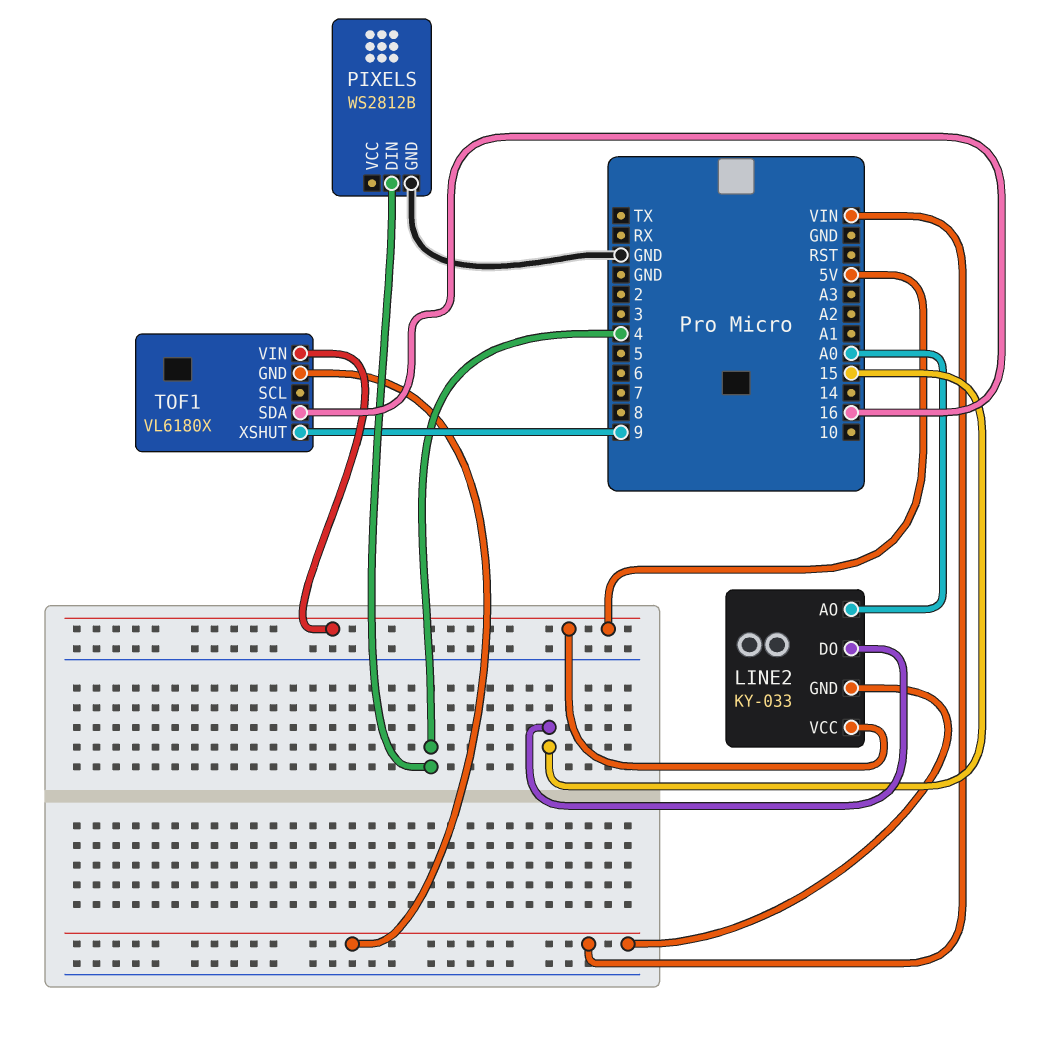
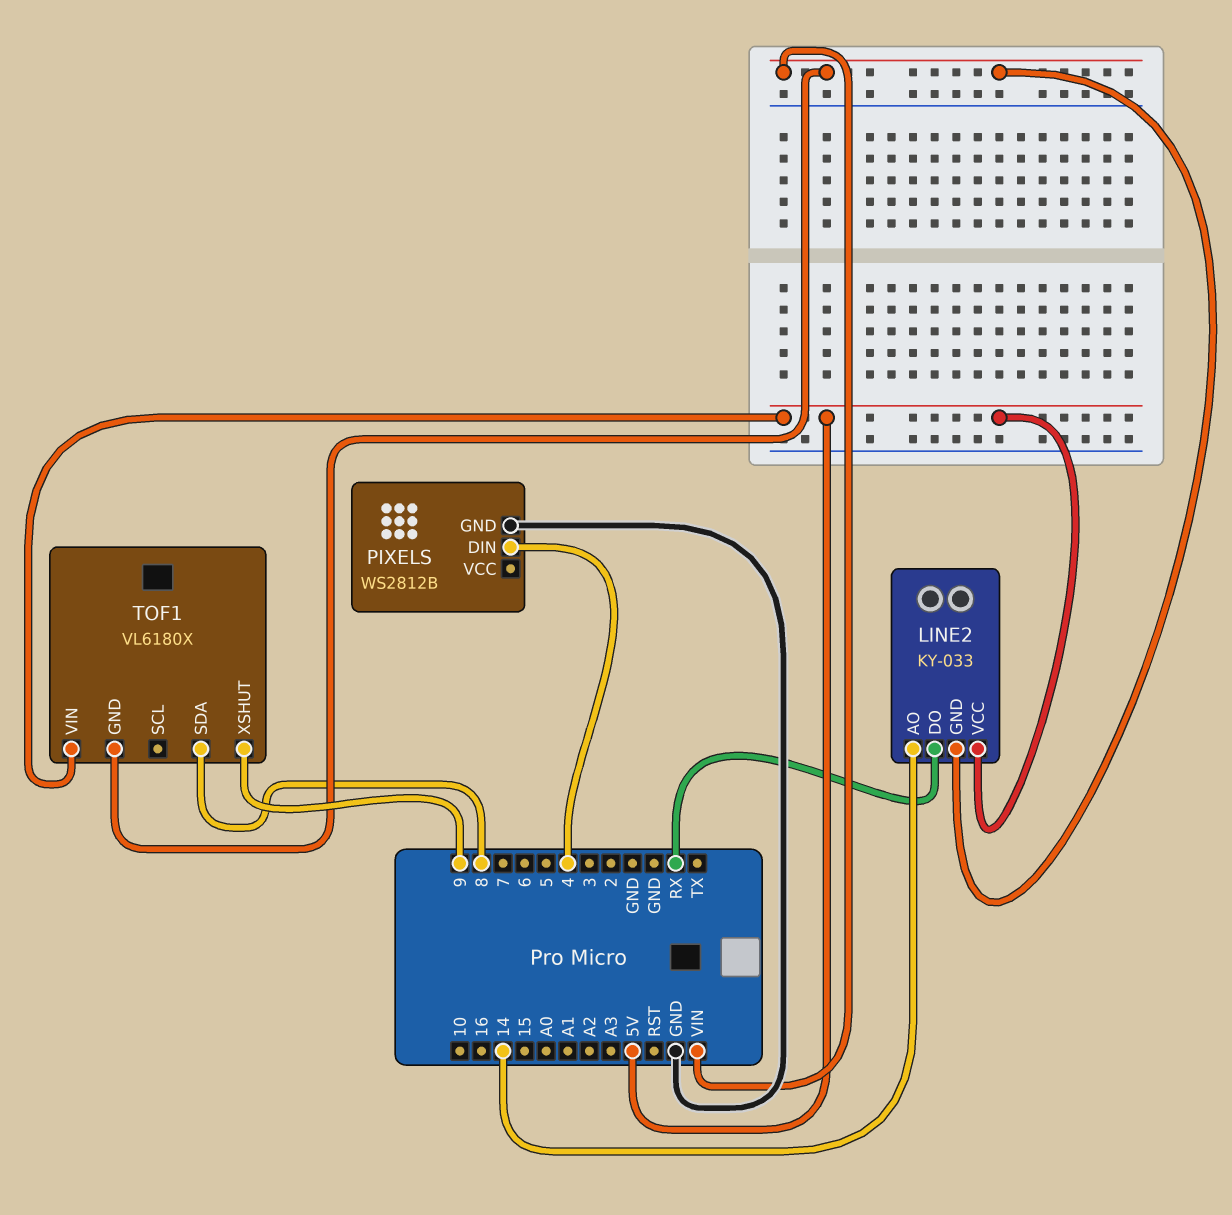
LINE2 pin AO: A0 -> 14
LINE2 pin DO: 15 -> RX
TOF1 pin SDA: 16 -> 8

